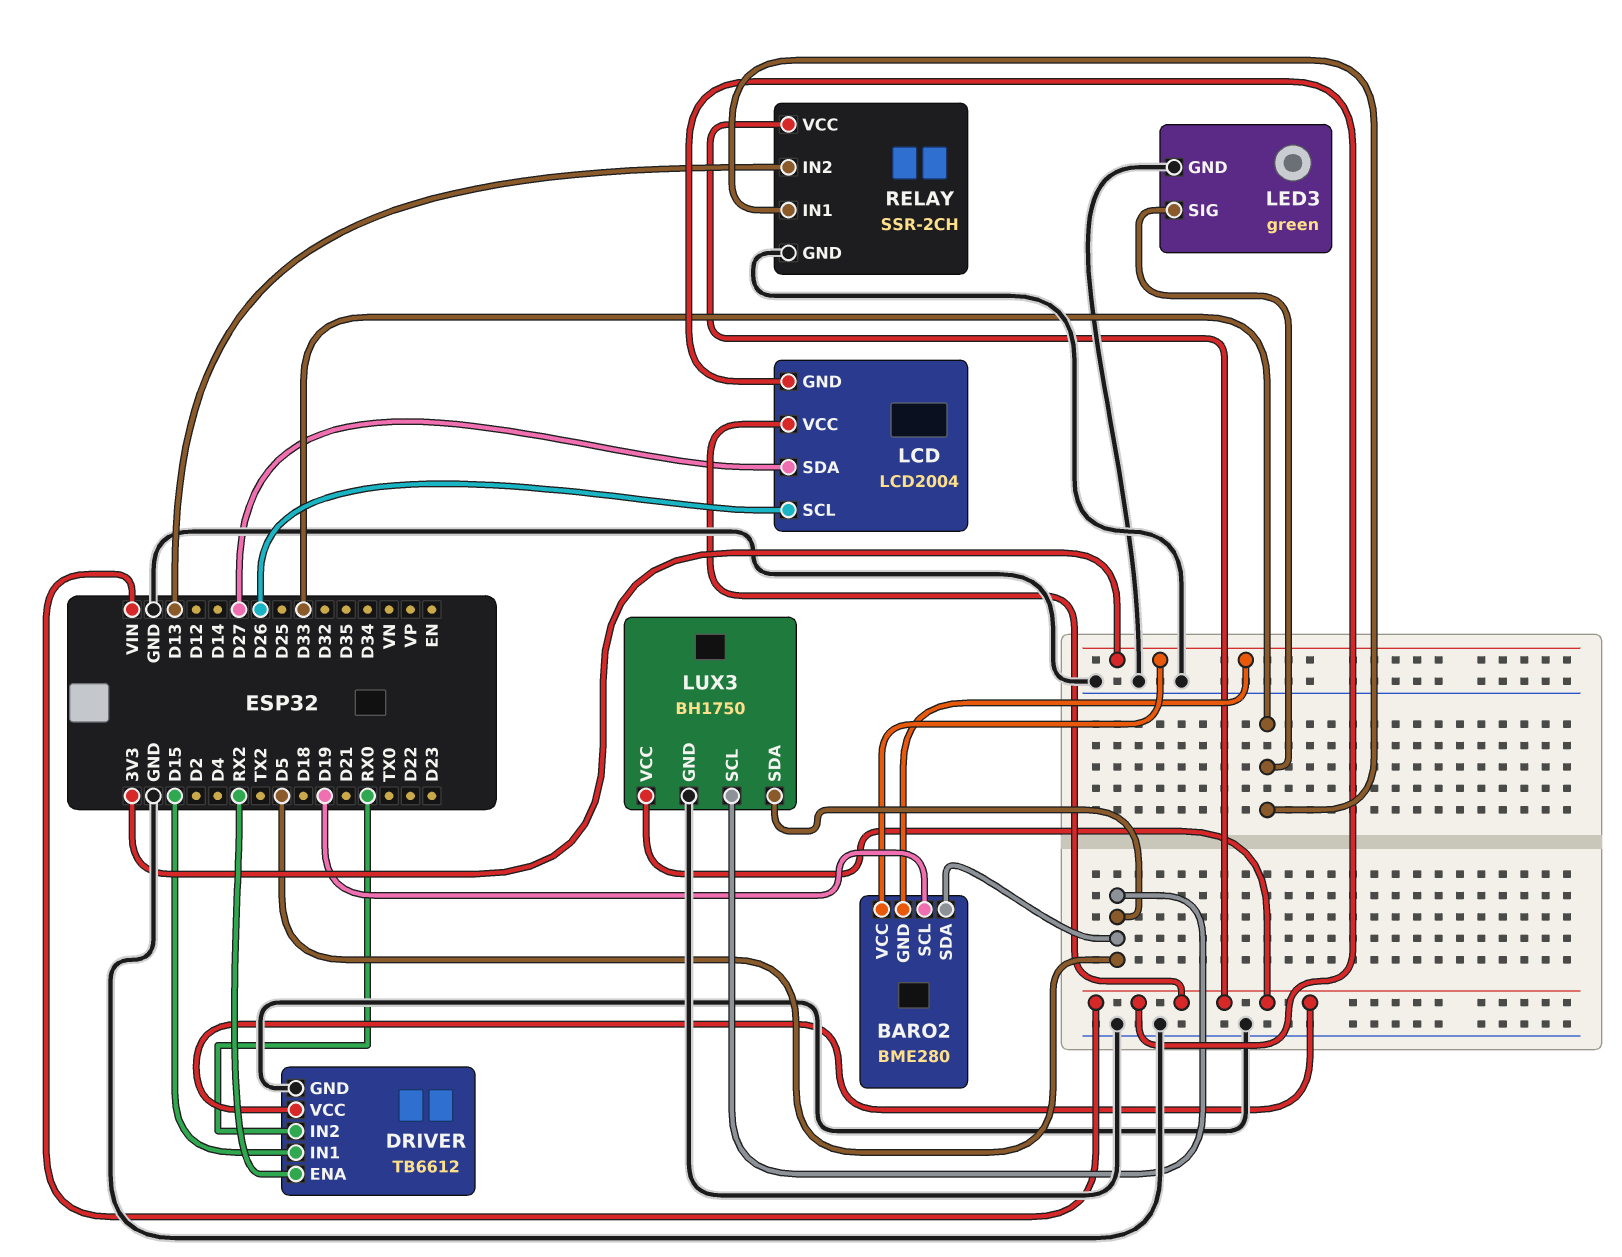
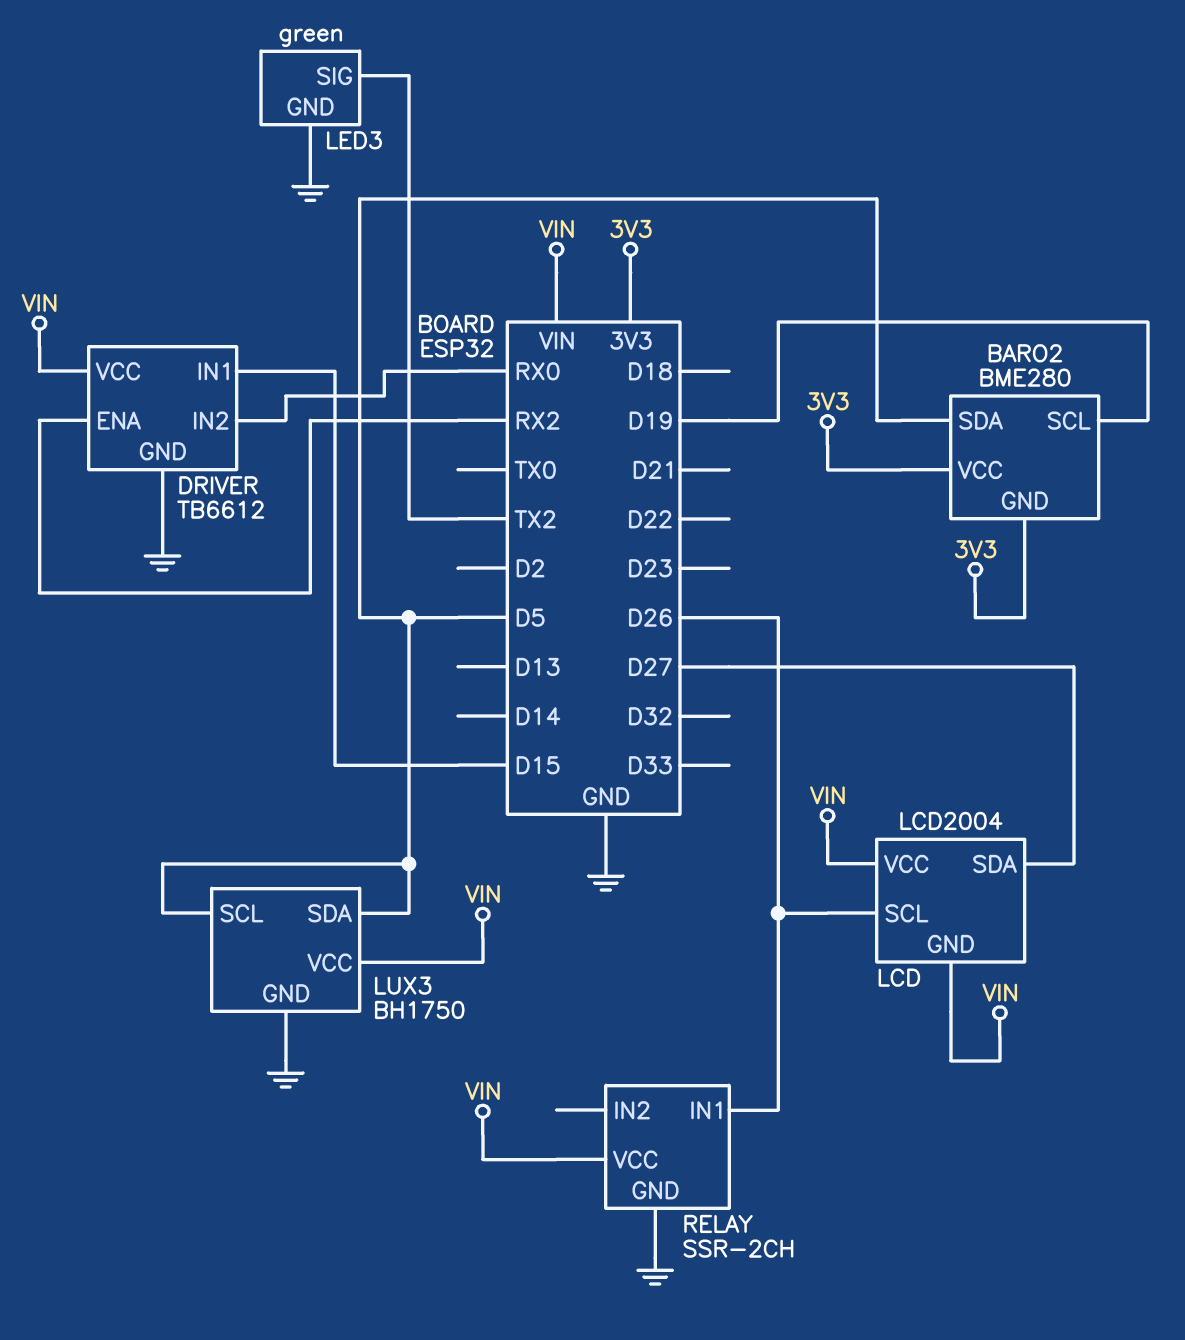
LED3 pin SIG: D33 -> TX2
RELAY pin IN1: D33 -> D26
RELAY pin IN2: D13 -> none

